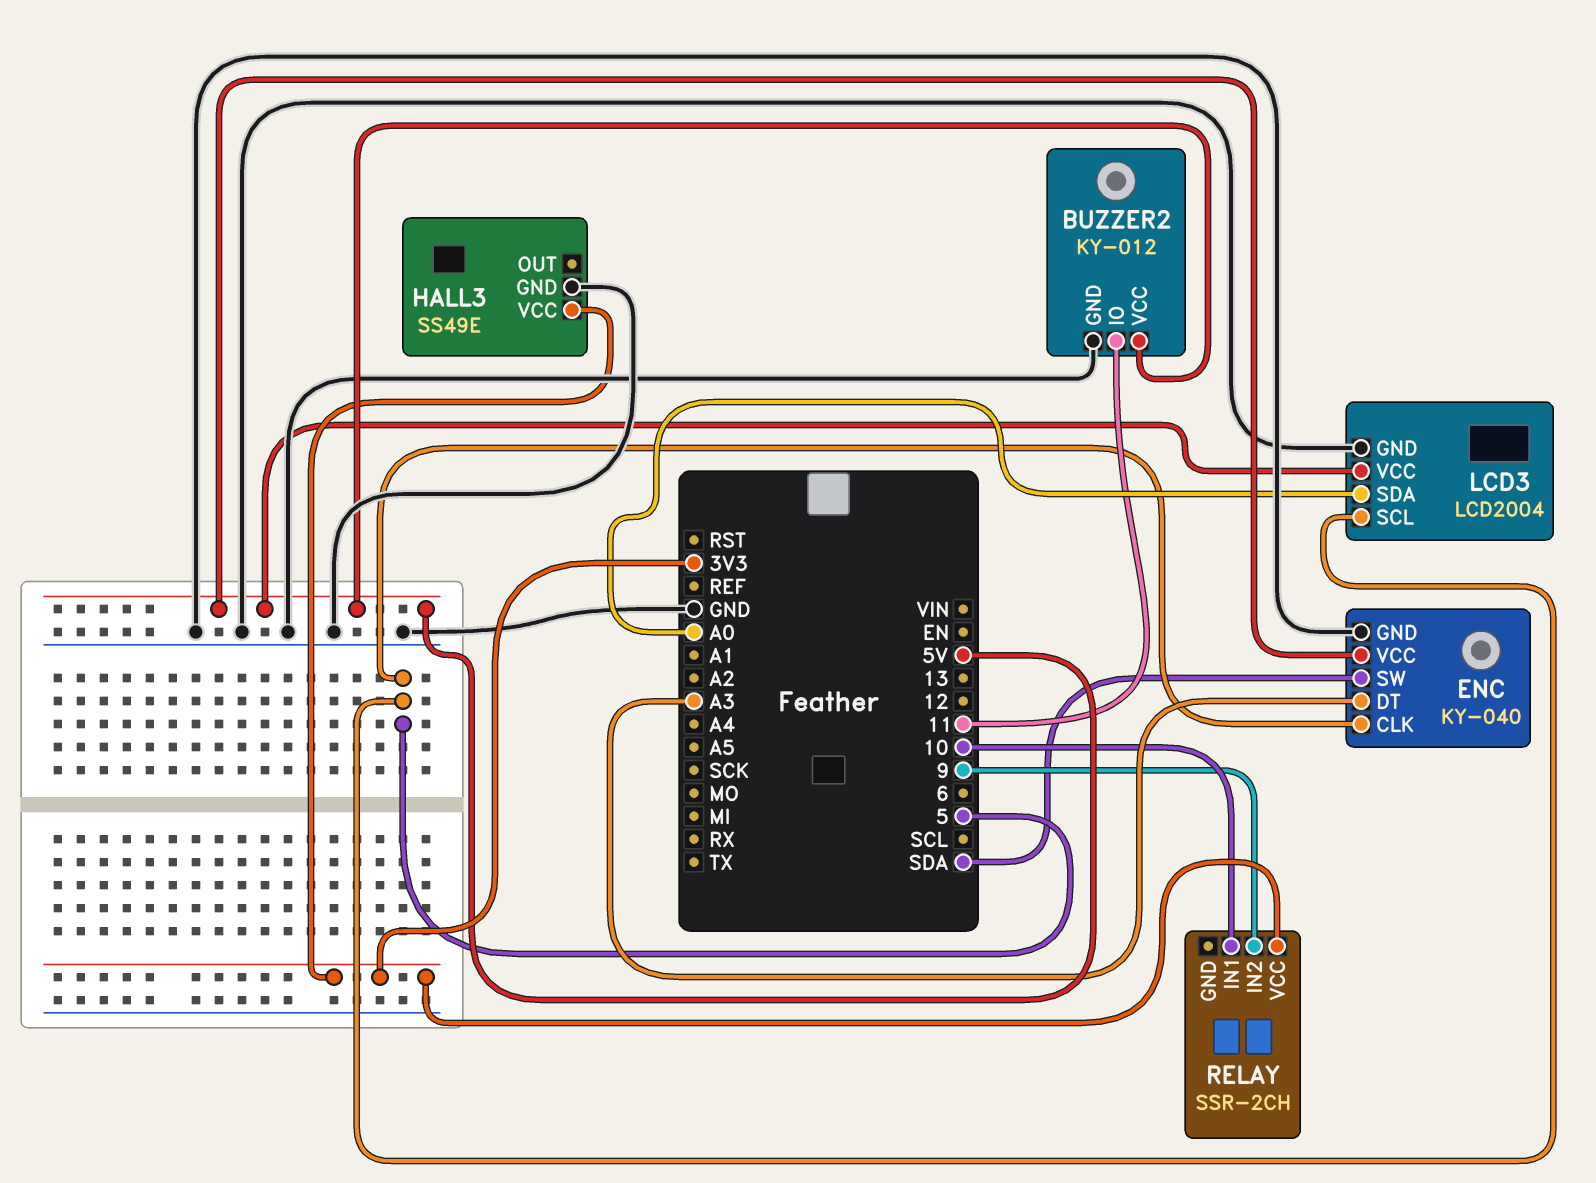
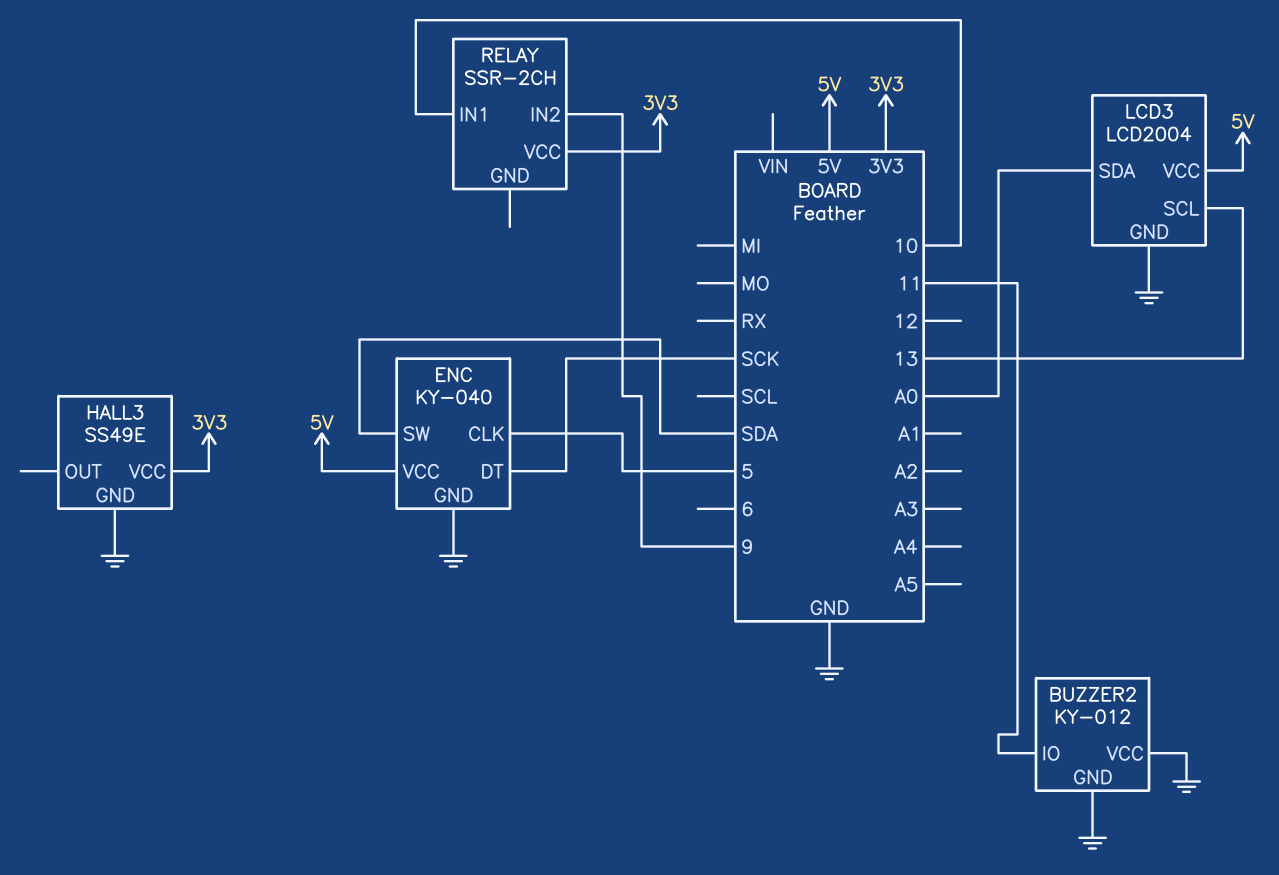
BUZZER2 pin VCC: 5V -> GND
ENC pin DT: A3 -> SCK
LCD3 pin SCL: 5 -> 13

